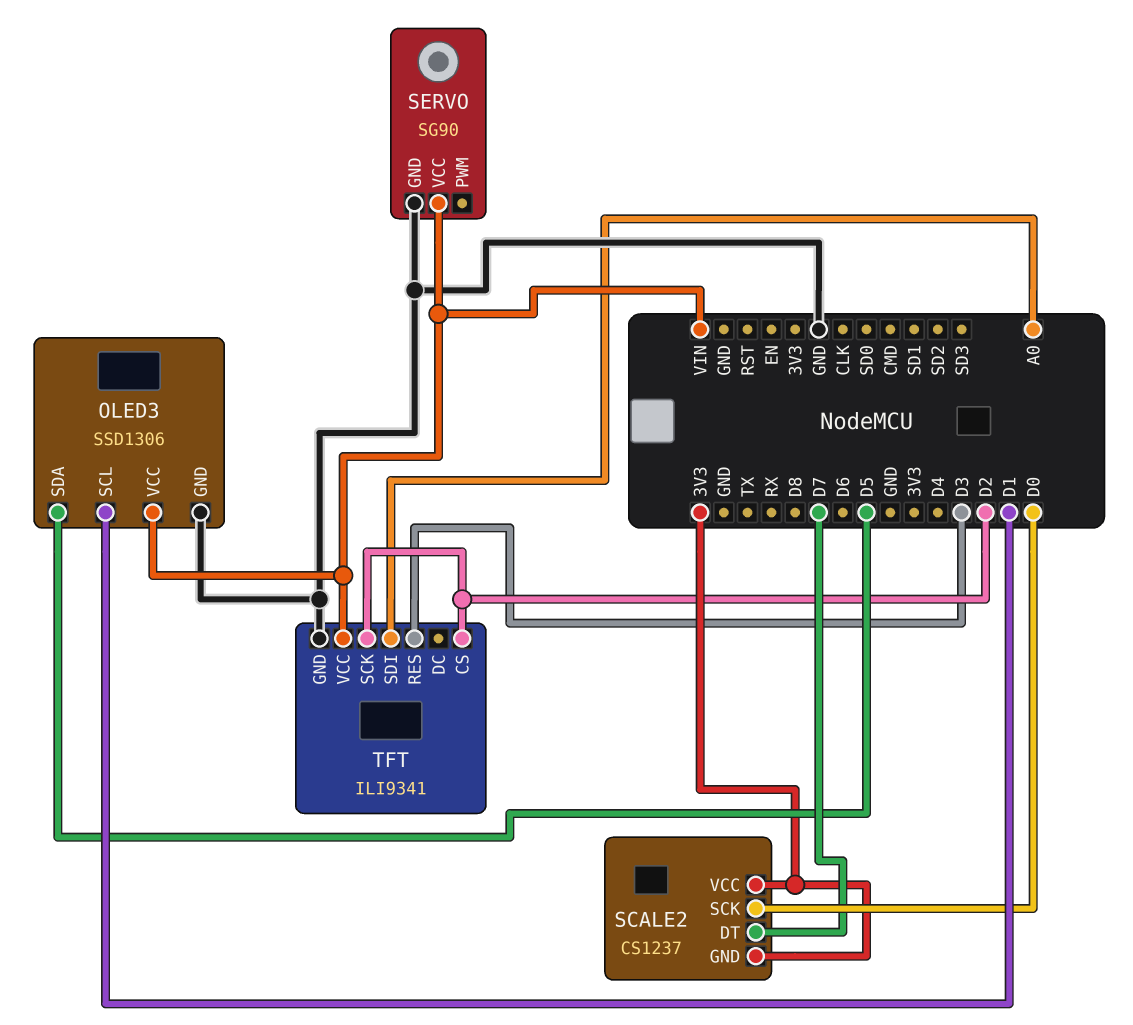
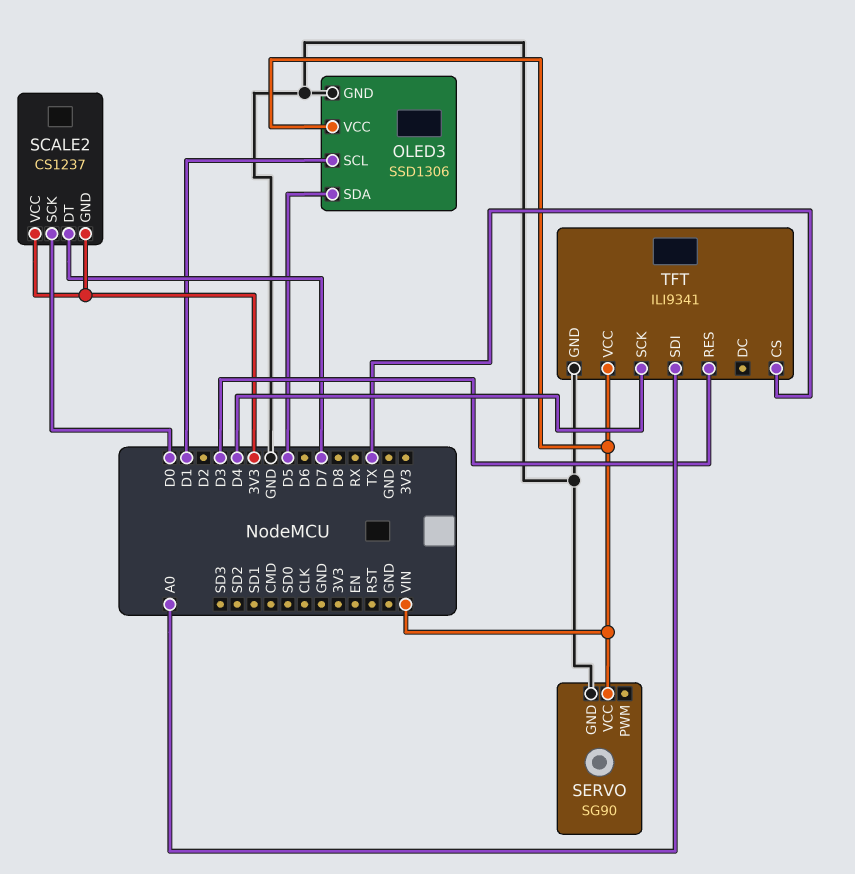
TFT pin CS: D2 -> TX
TFT pin SCK: D2 -> D4

